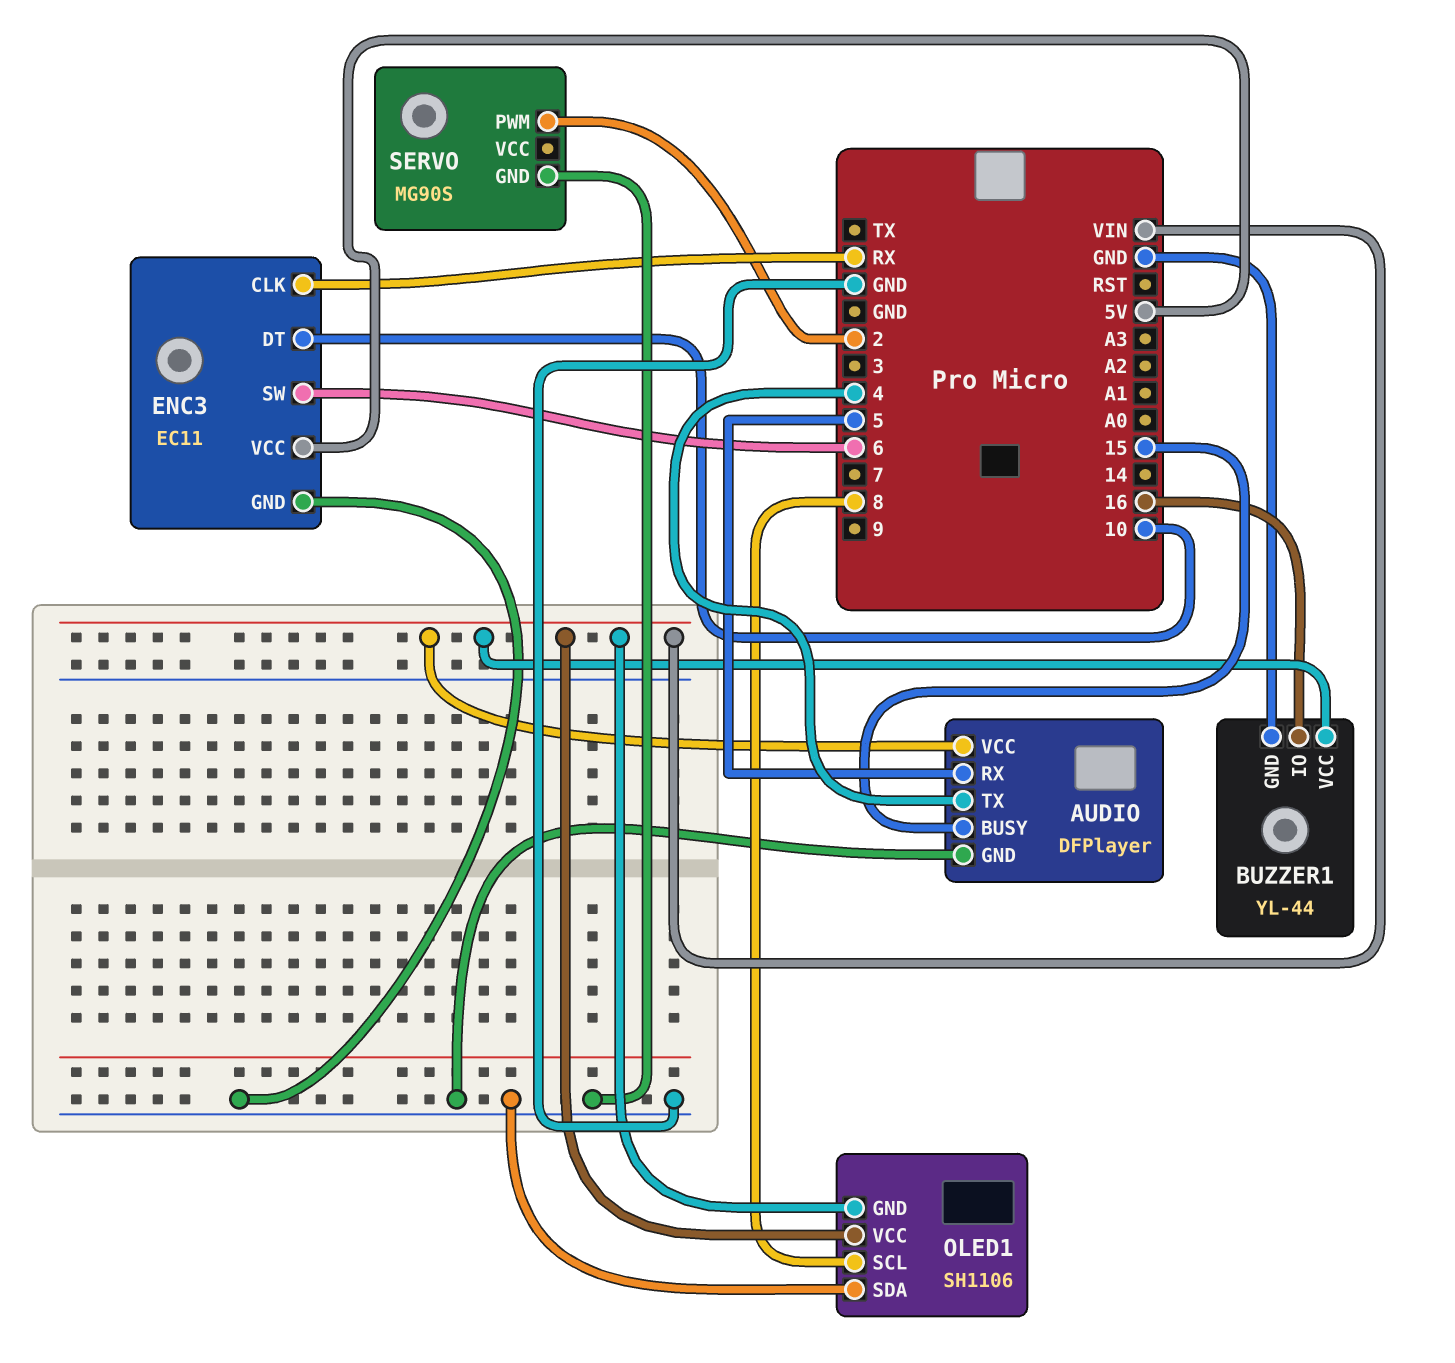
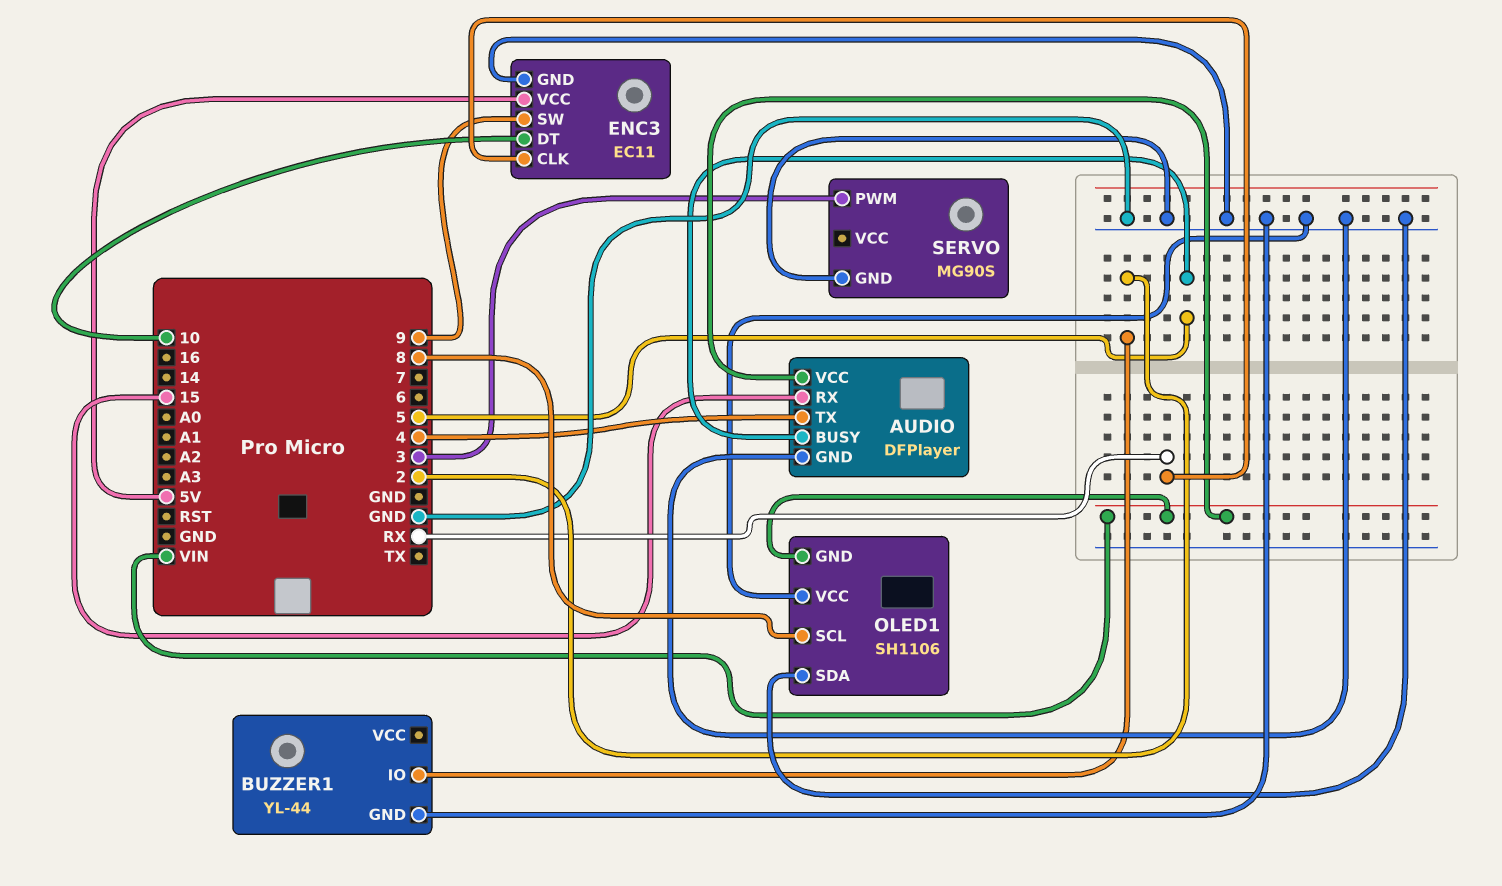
AUDIO pin BUSY: 15 -> 5
AUDIO pin RX: 5 -> 15
BUZZER1 pin IO: 16 -> 2
BUZZER1 pin VCC: VIN -> none
ENC3 pin SW: 6 -> 9
OLED1 pin VCC: VIN -> GND
SERVO pin PWM: 2 -> 3

